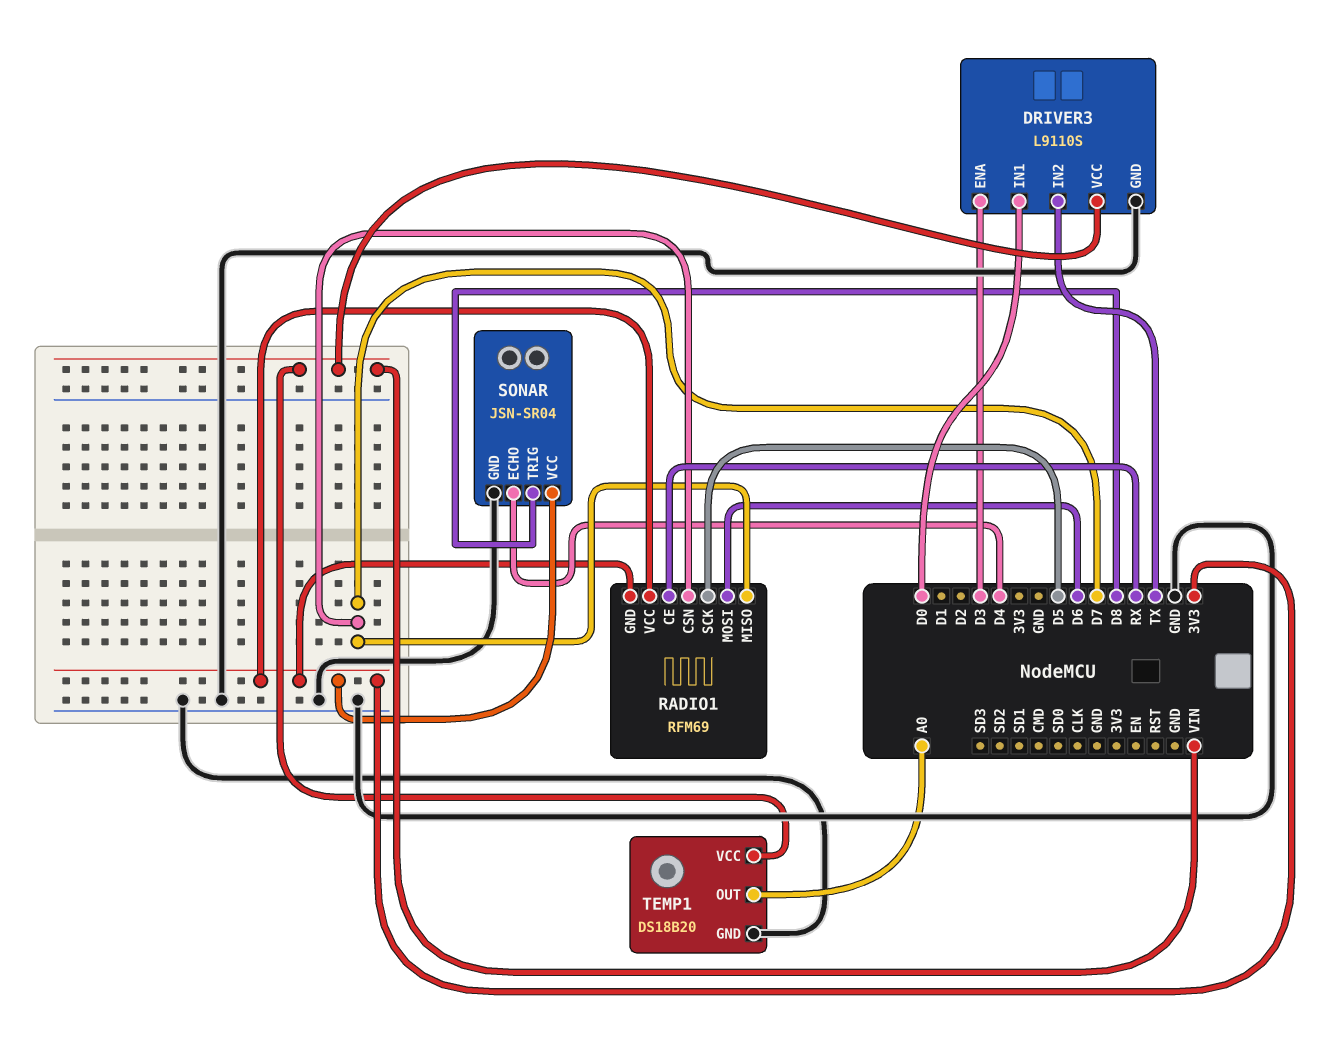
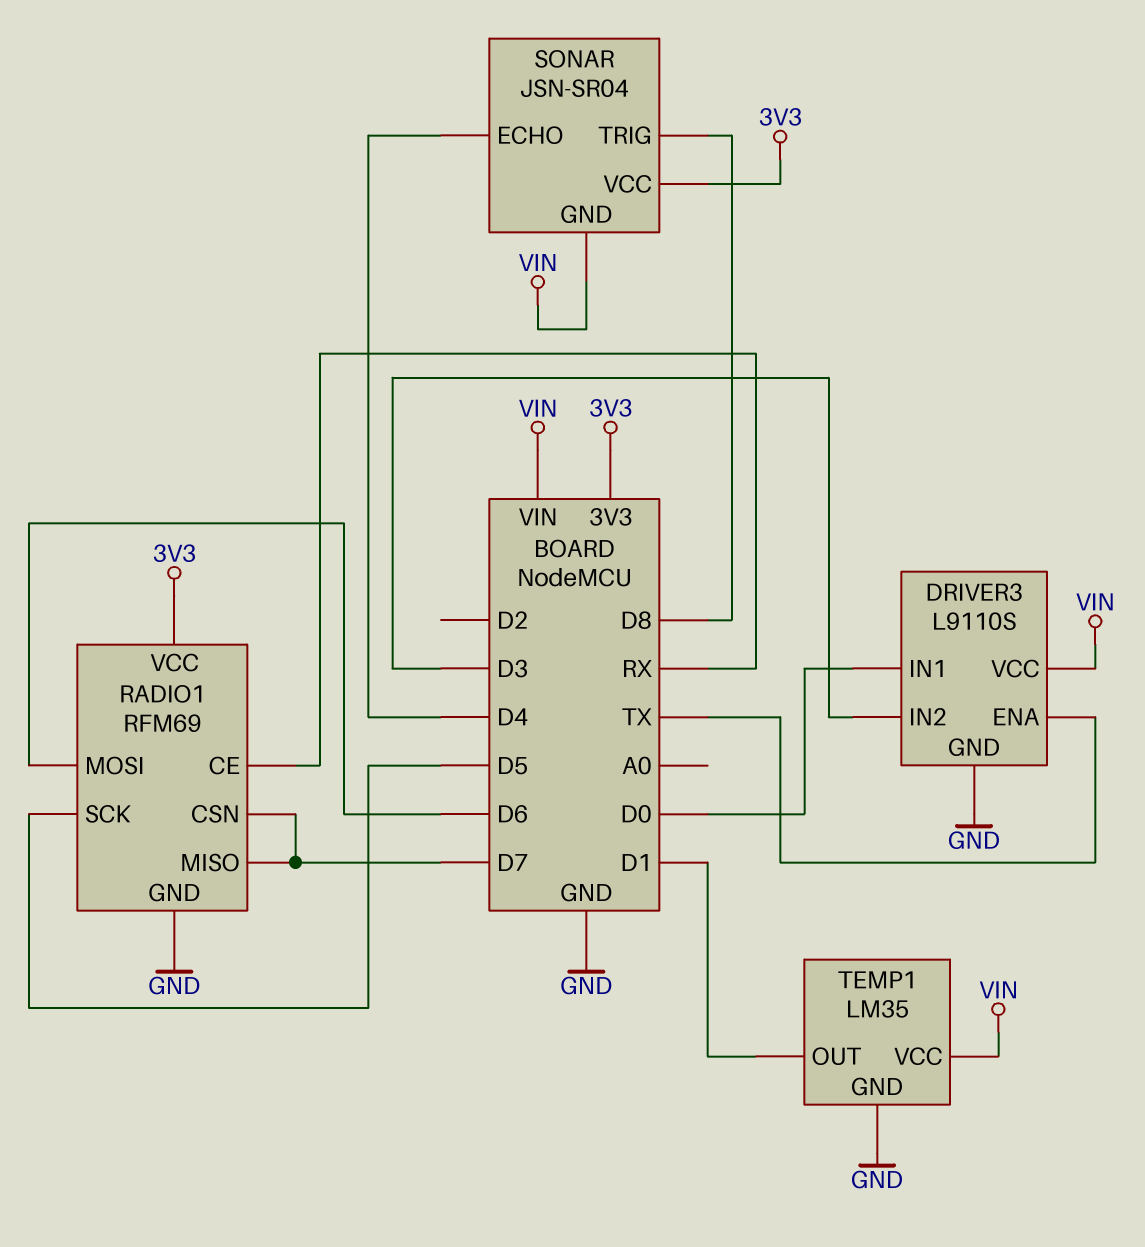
DRIVER3 pin ENA: D3 -> TX
DRIVER3 pin IN2: TX -> D3
RADIO1 pin GND: 3V3 -> GND
SONAR pin GND: GND -> VIN
TEMP1: DS18B20 -> LM35
TEMP1 pin OUT: A0 -> D1

